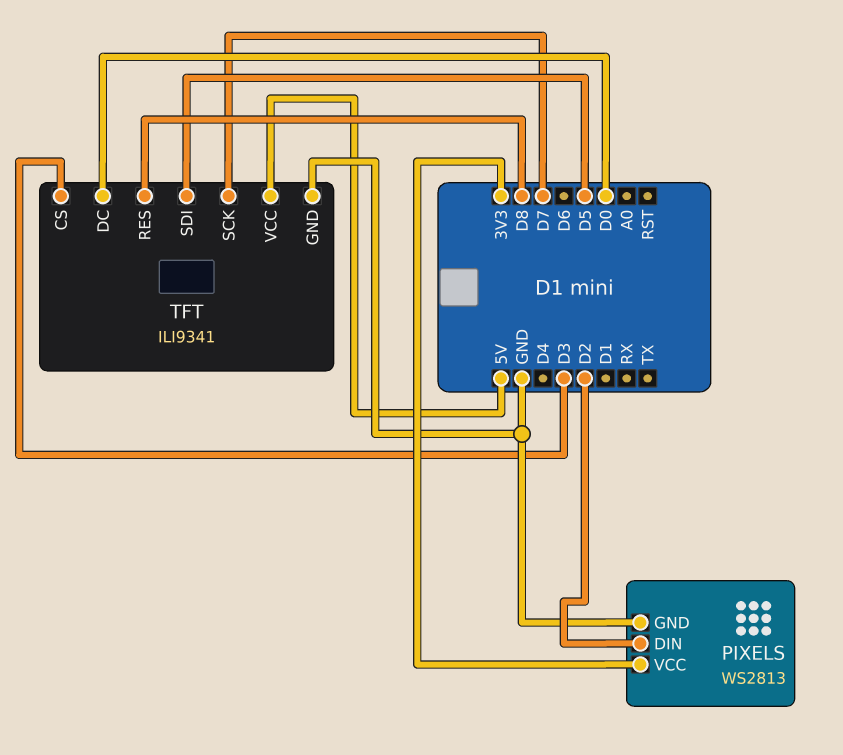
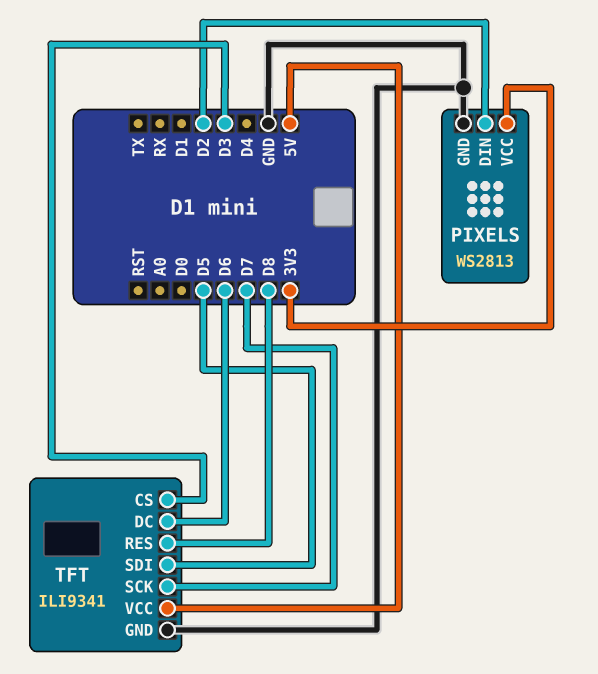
TFT pin DC: D0 -> D6

